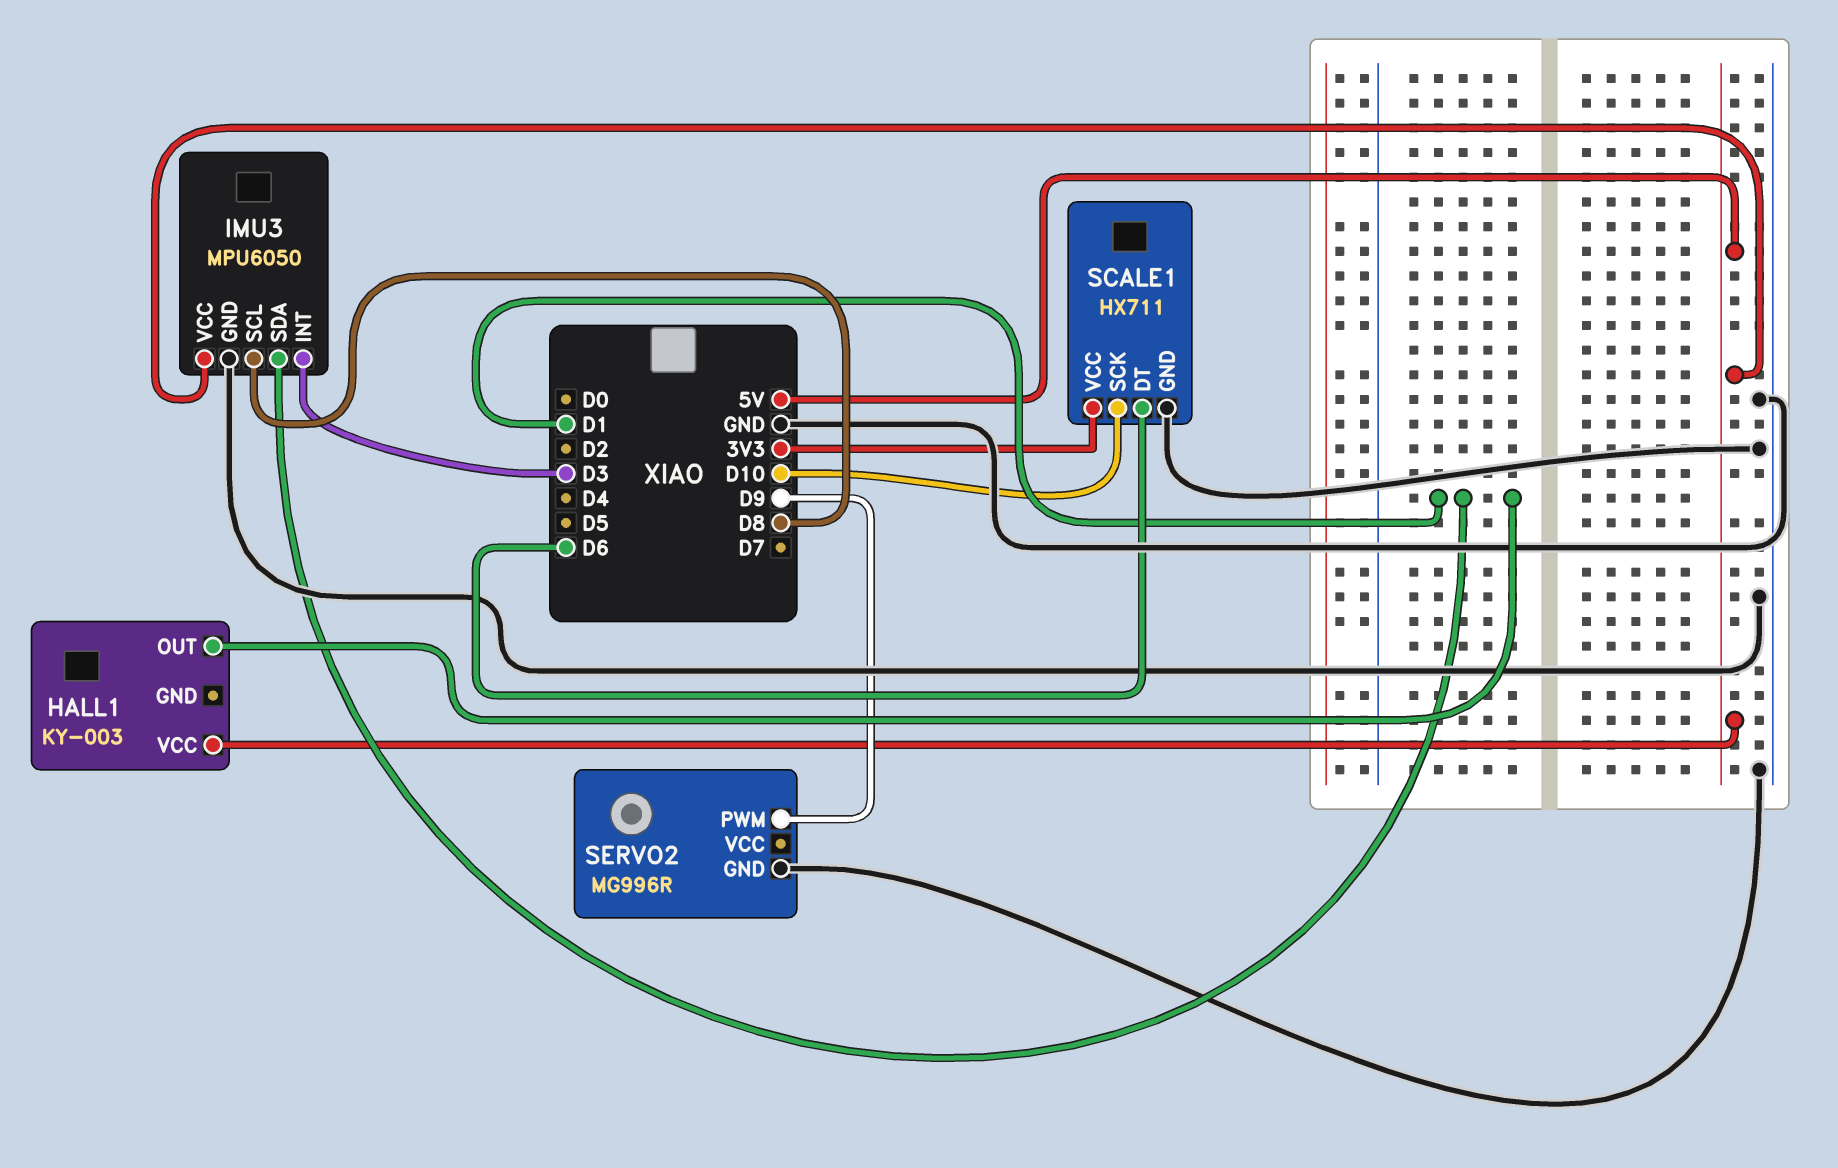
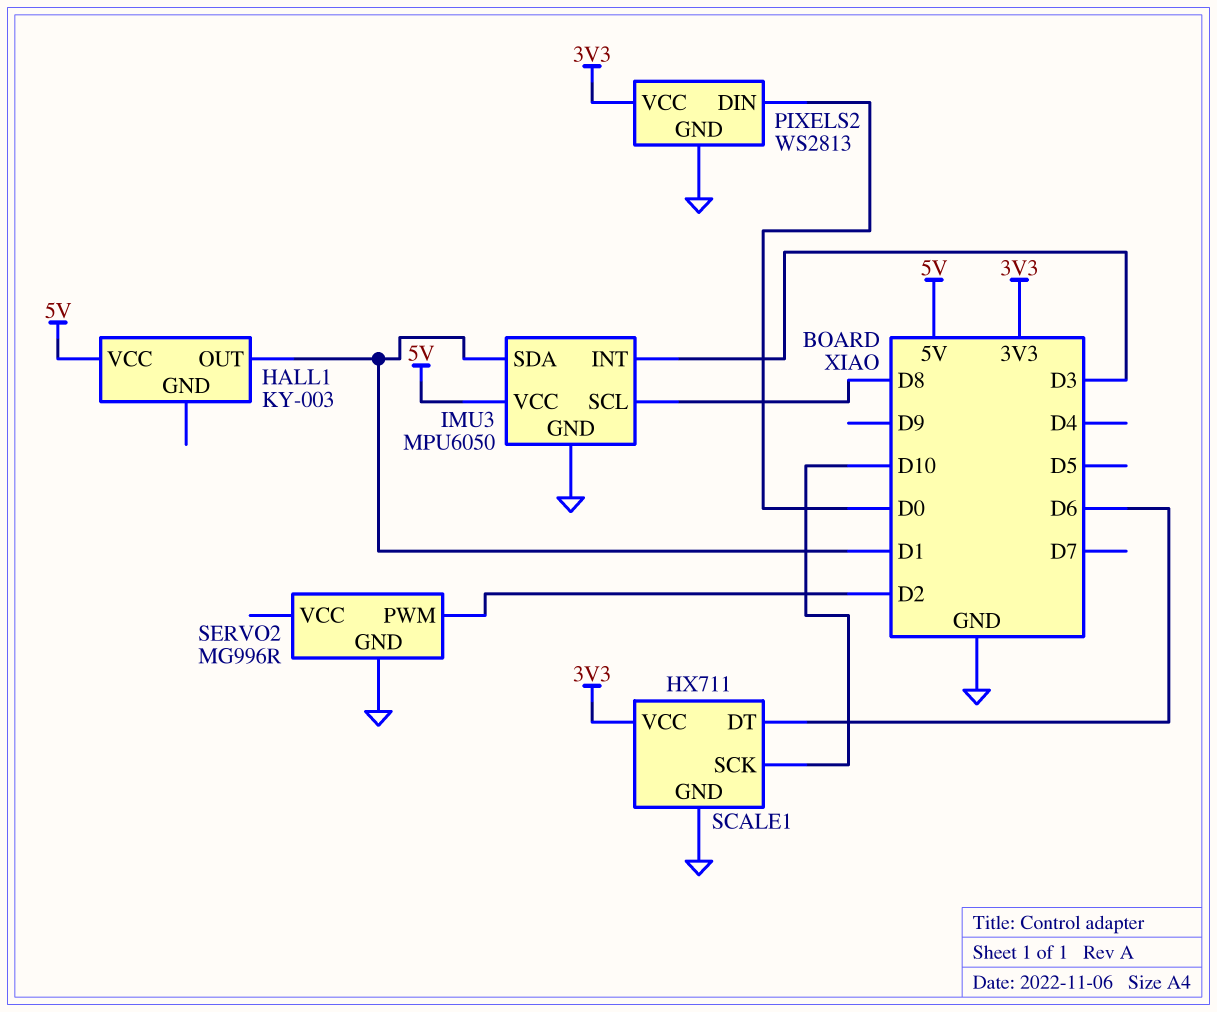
PIXELS2: none -> WS2813
PIXELS2 pin DIN: none -> D0
PIXELS2 pin GND: none -> GND
PIXELS2 pin VCC: none -> 3V3
SERVO2 pin PWM: D9 -> D2

